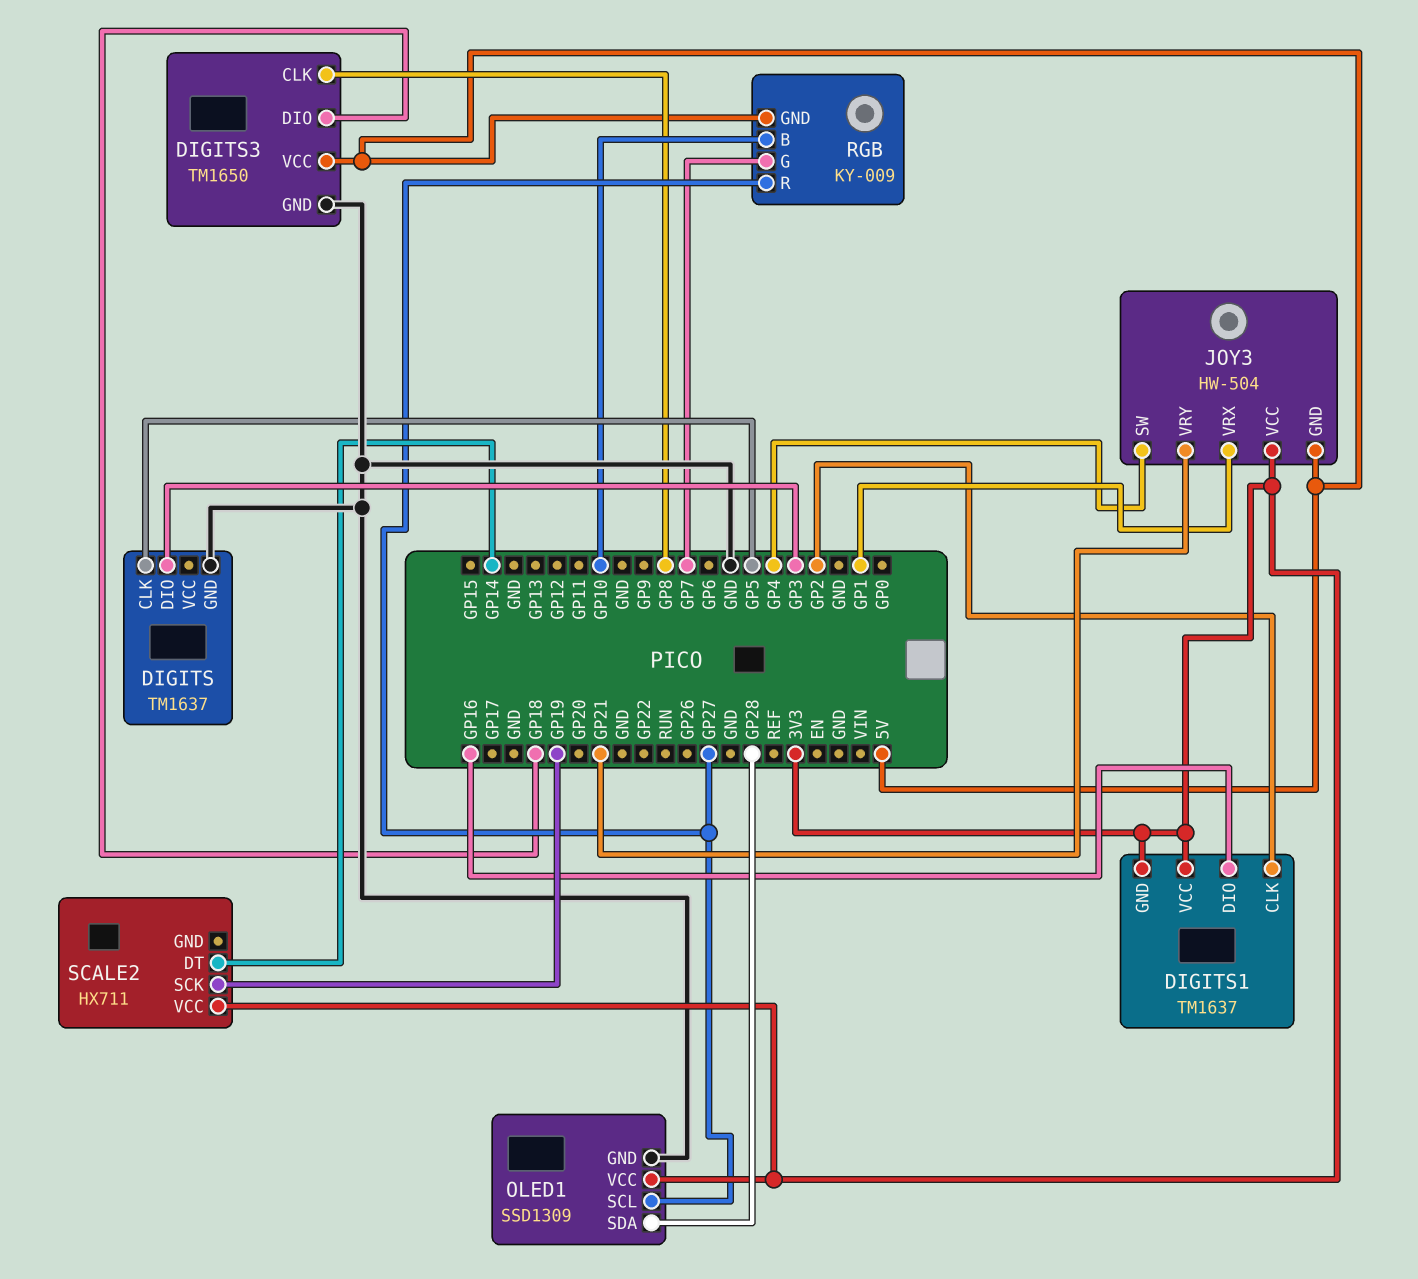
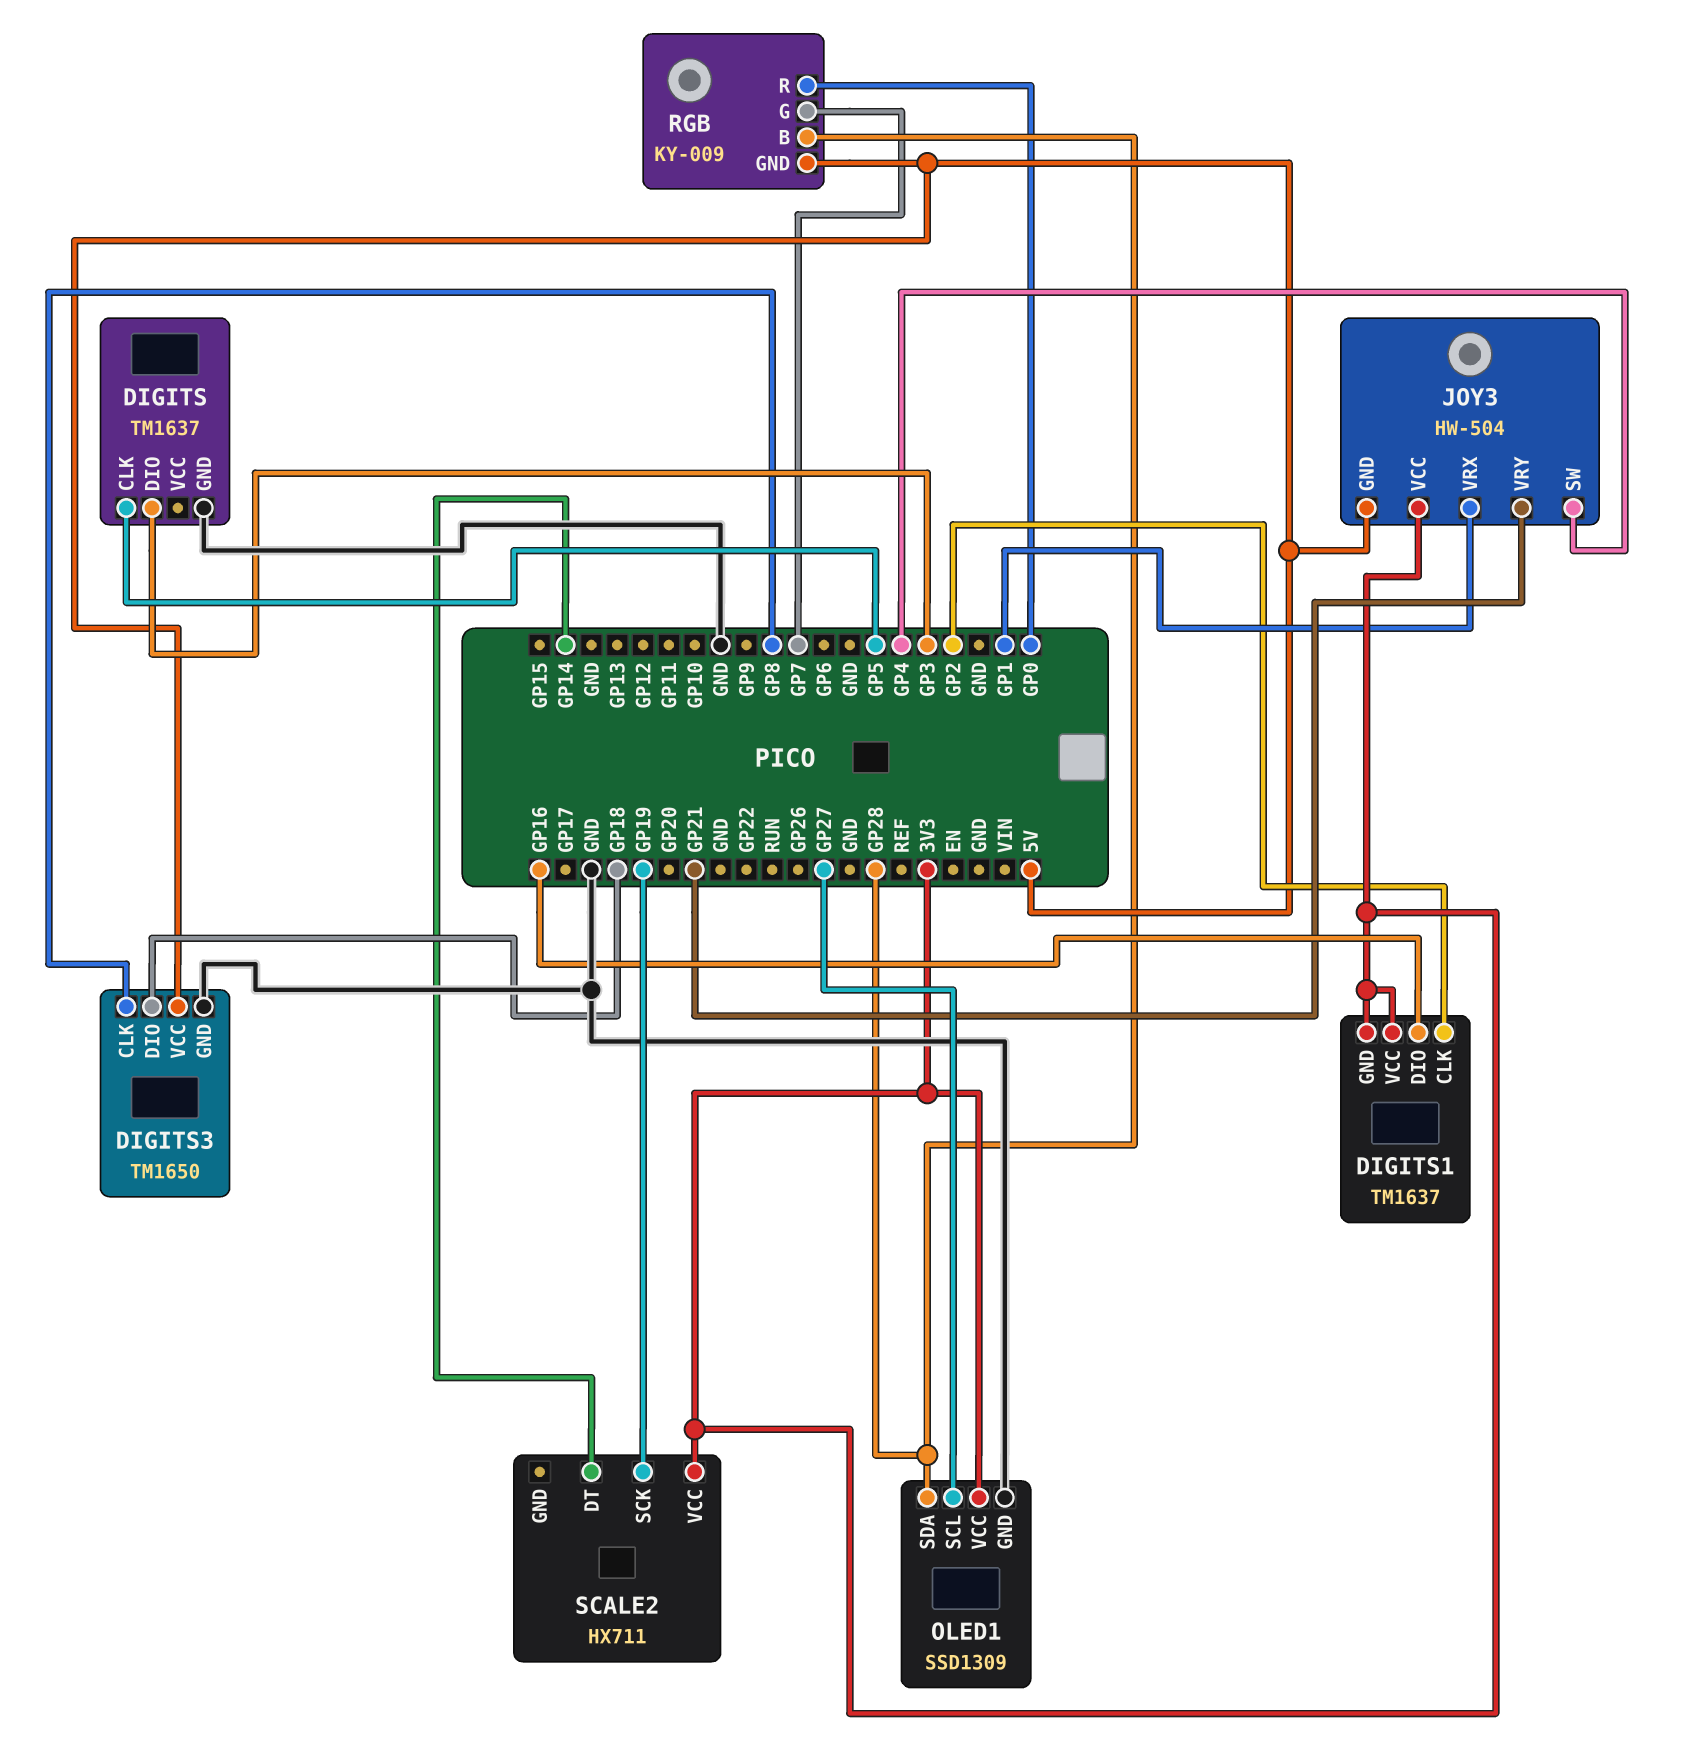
RGB pin B: GP10 -> GP28
RGB pin R: GP27 -> GP0

